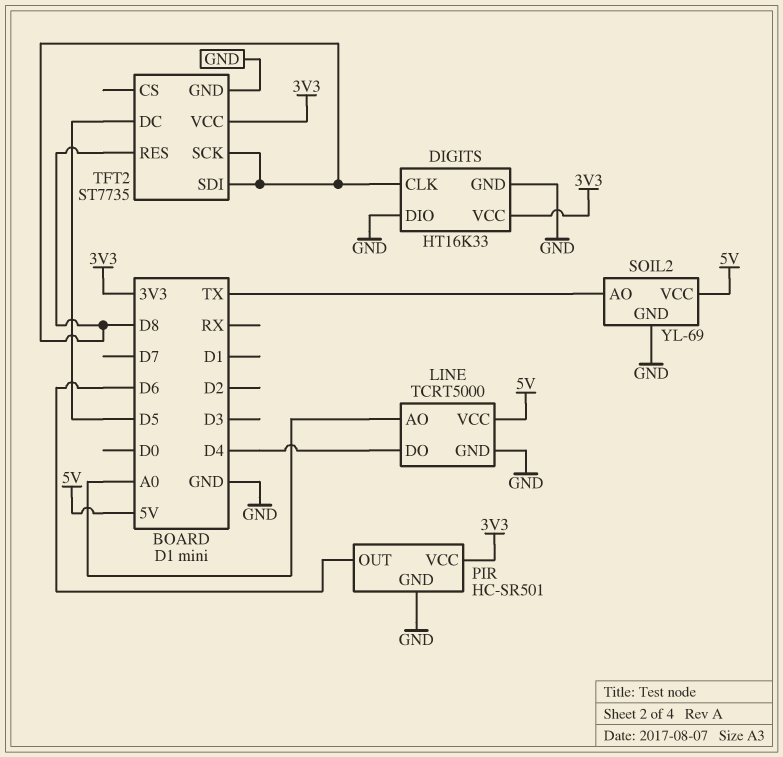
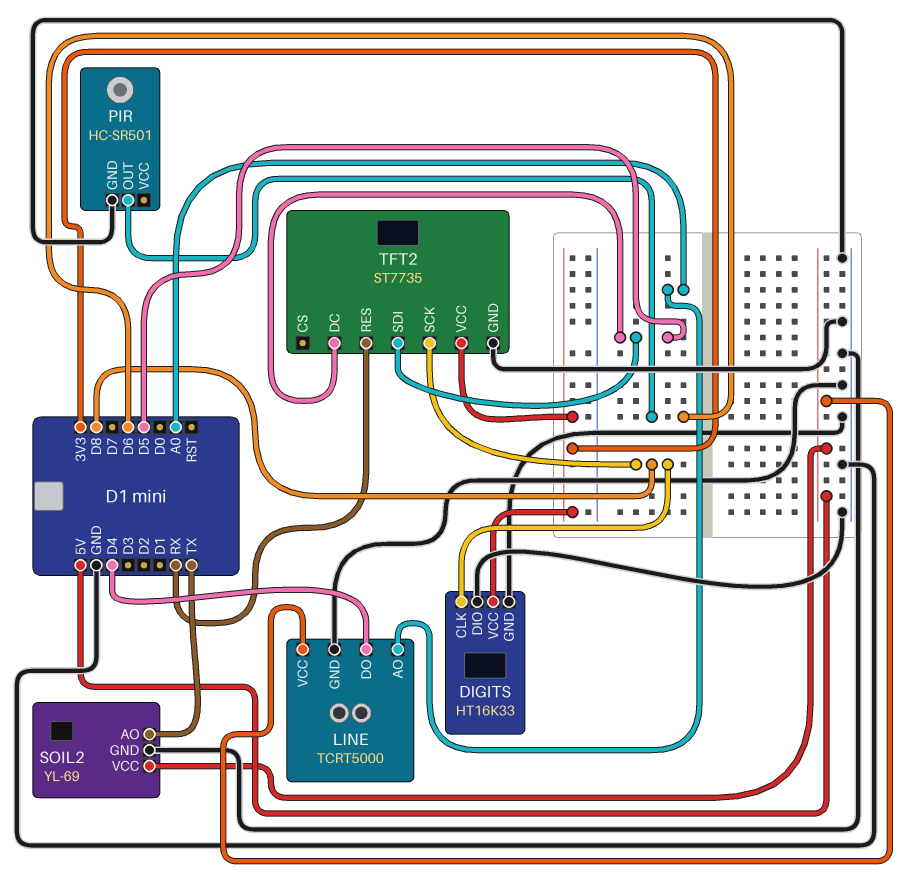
PIR pin VCC: 3V3 -> none
TFT2 pin RES: D8 -> RX
TFT2 pin SDI: D8 -> D5

